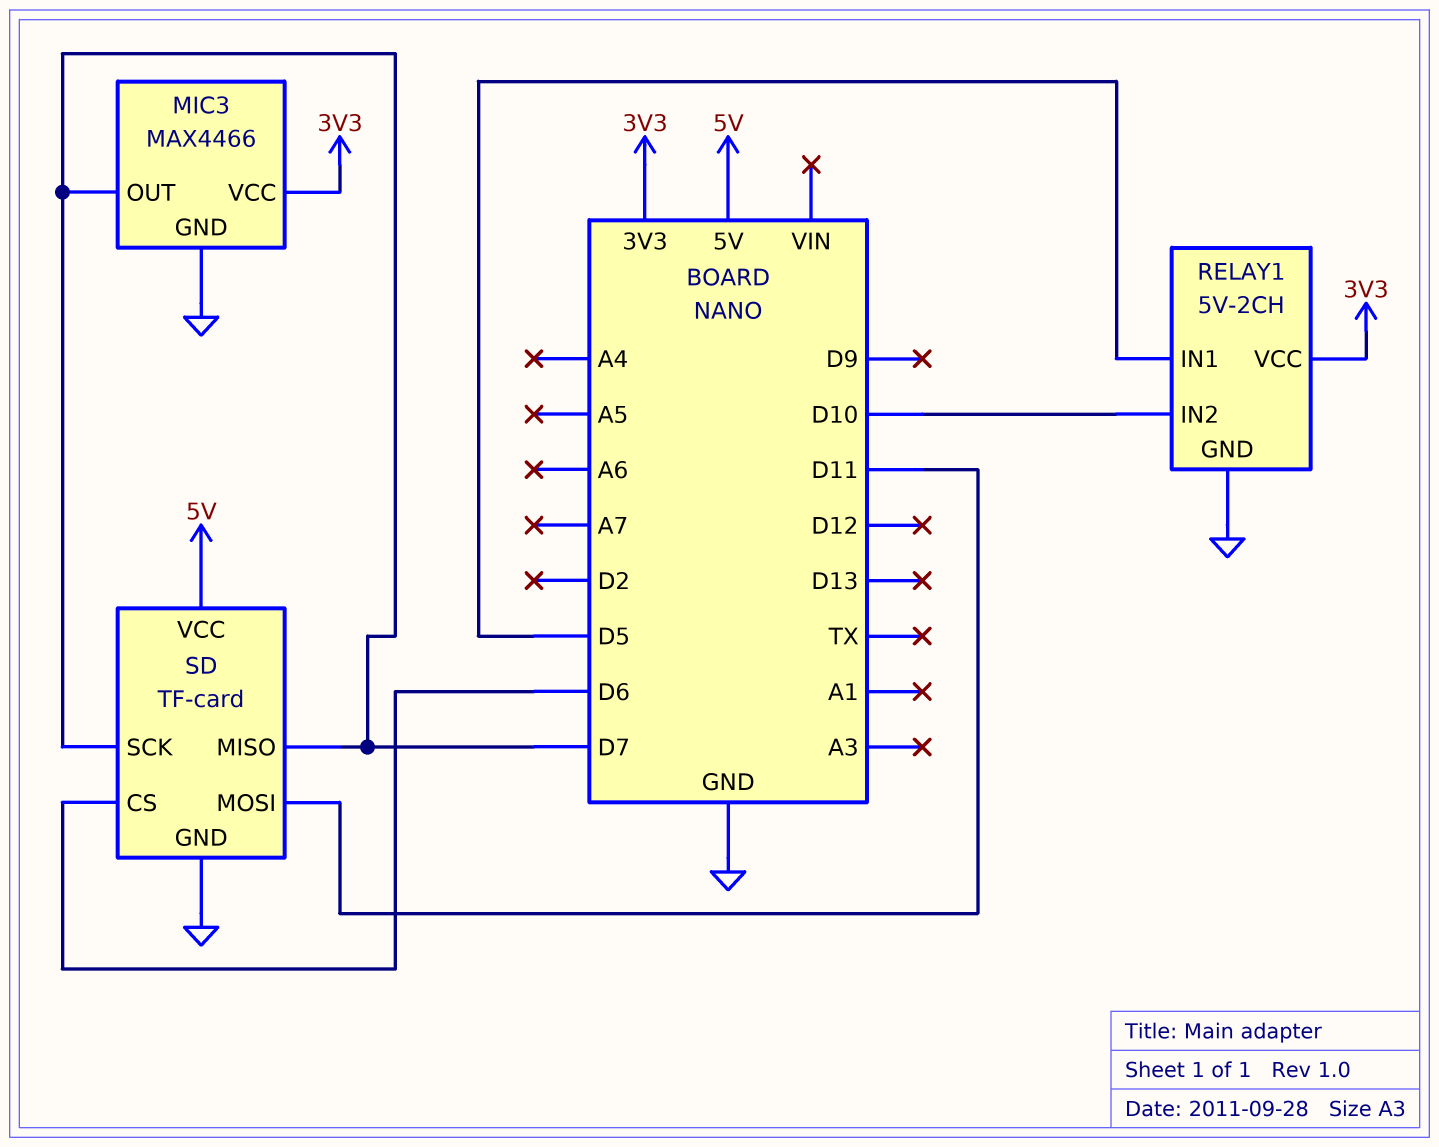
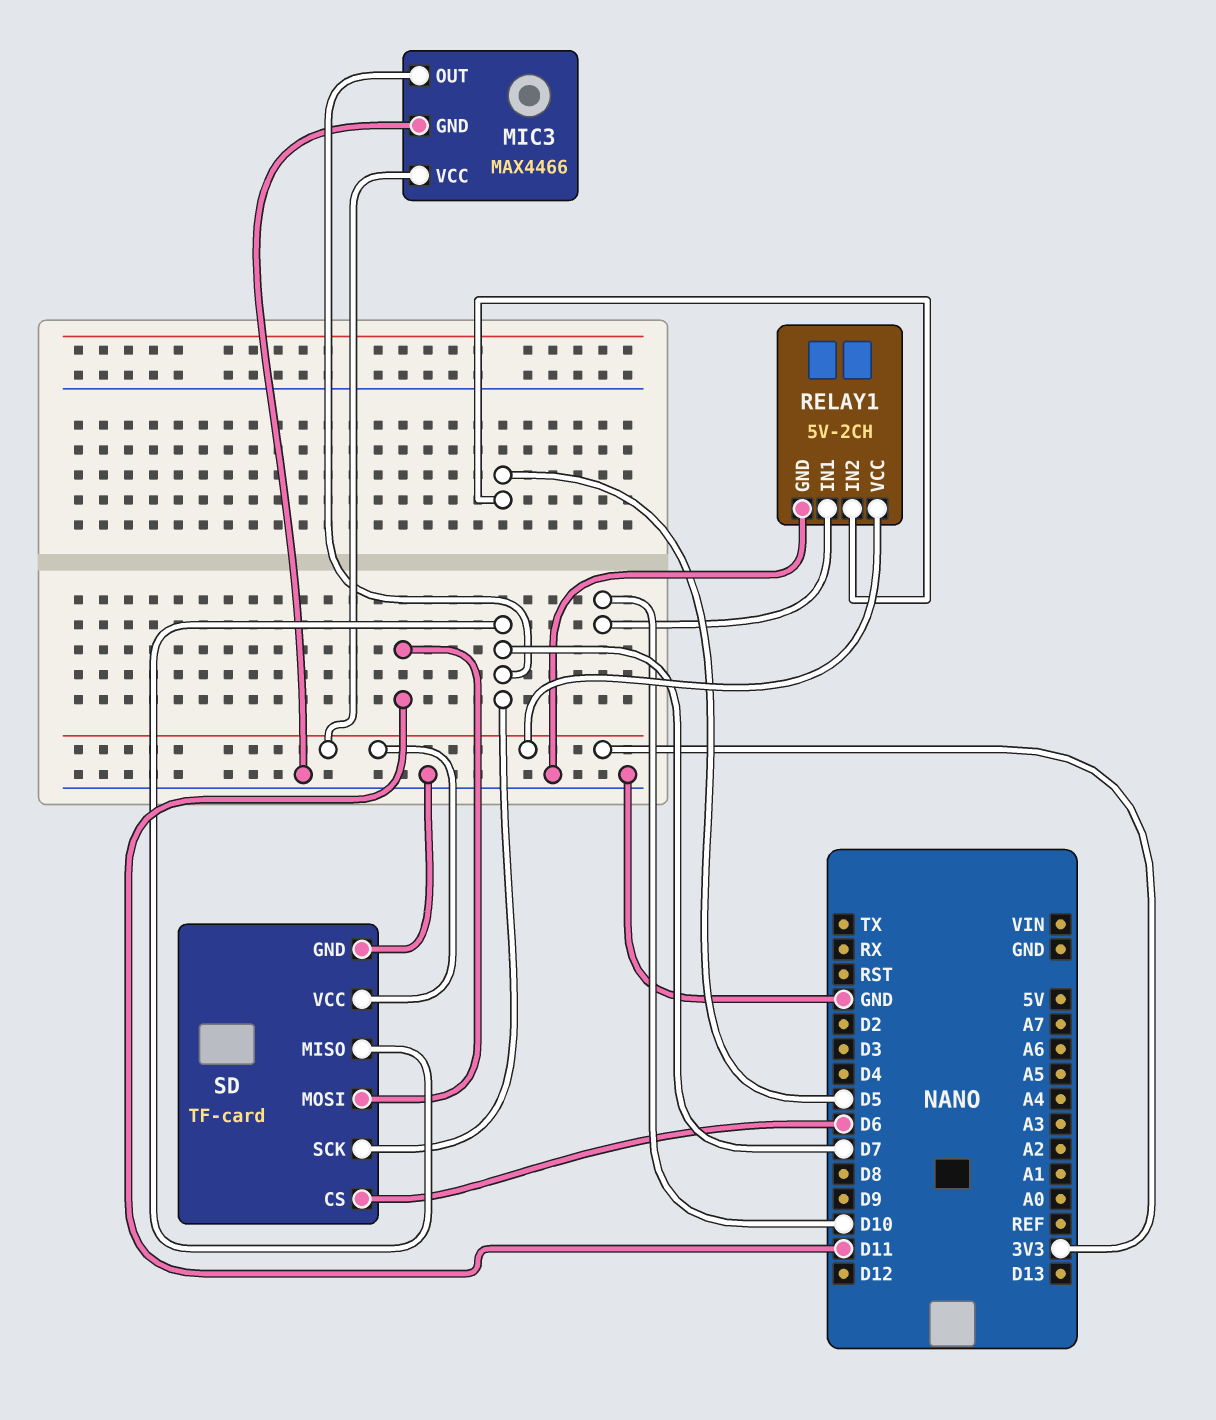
RELAY1 pin IN1: D5 -> D10
RELAY1 pin IN2: D10 -> D5
SD pin VCC: 5V -> 3V3

